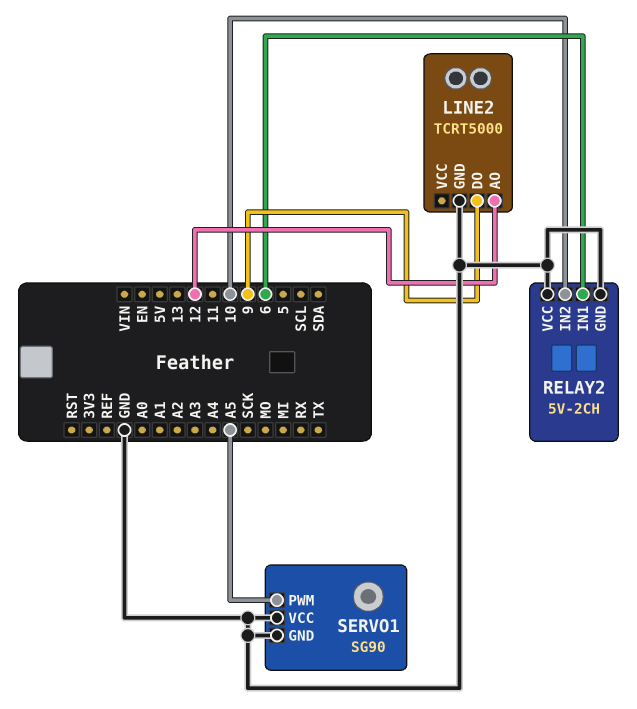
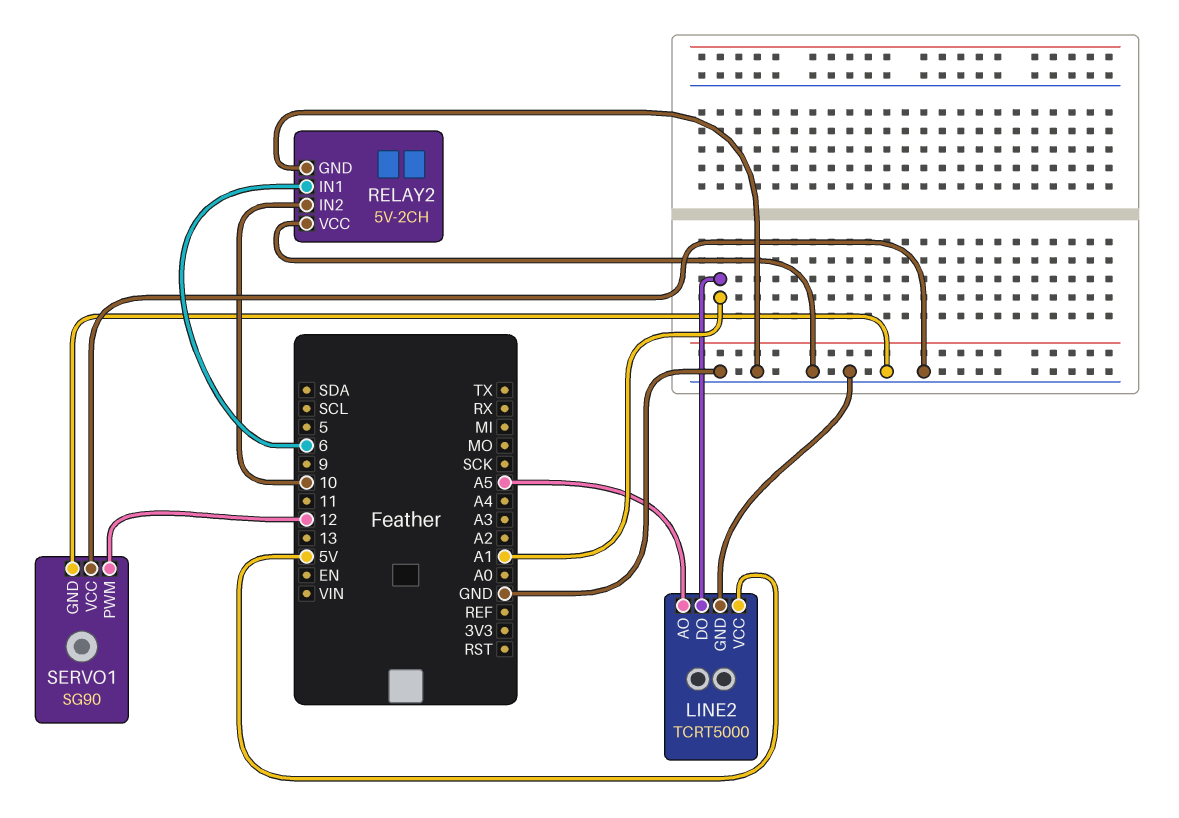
LINE2 pin AO: 12 -> A5
LINE2 pin DO: 9 -> A1
LINE2 pin VCC: none -> 5V
SERVO1 pin PWM: A5 -> 12

